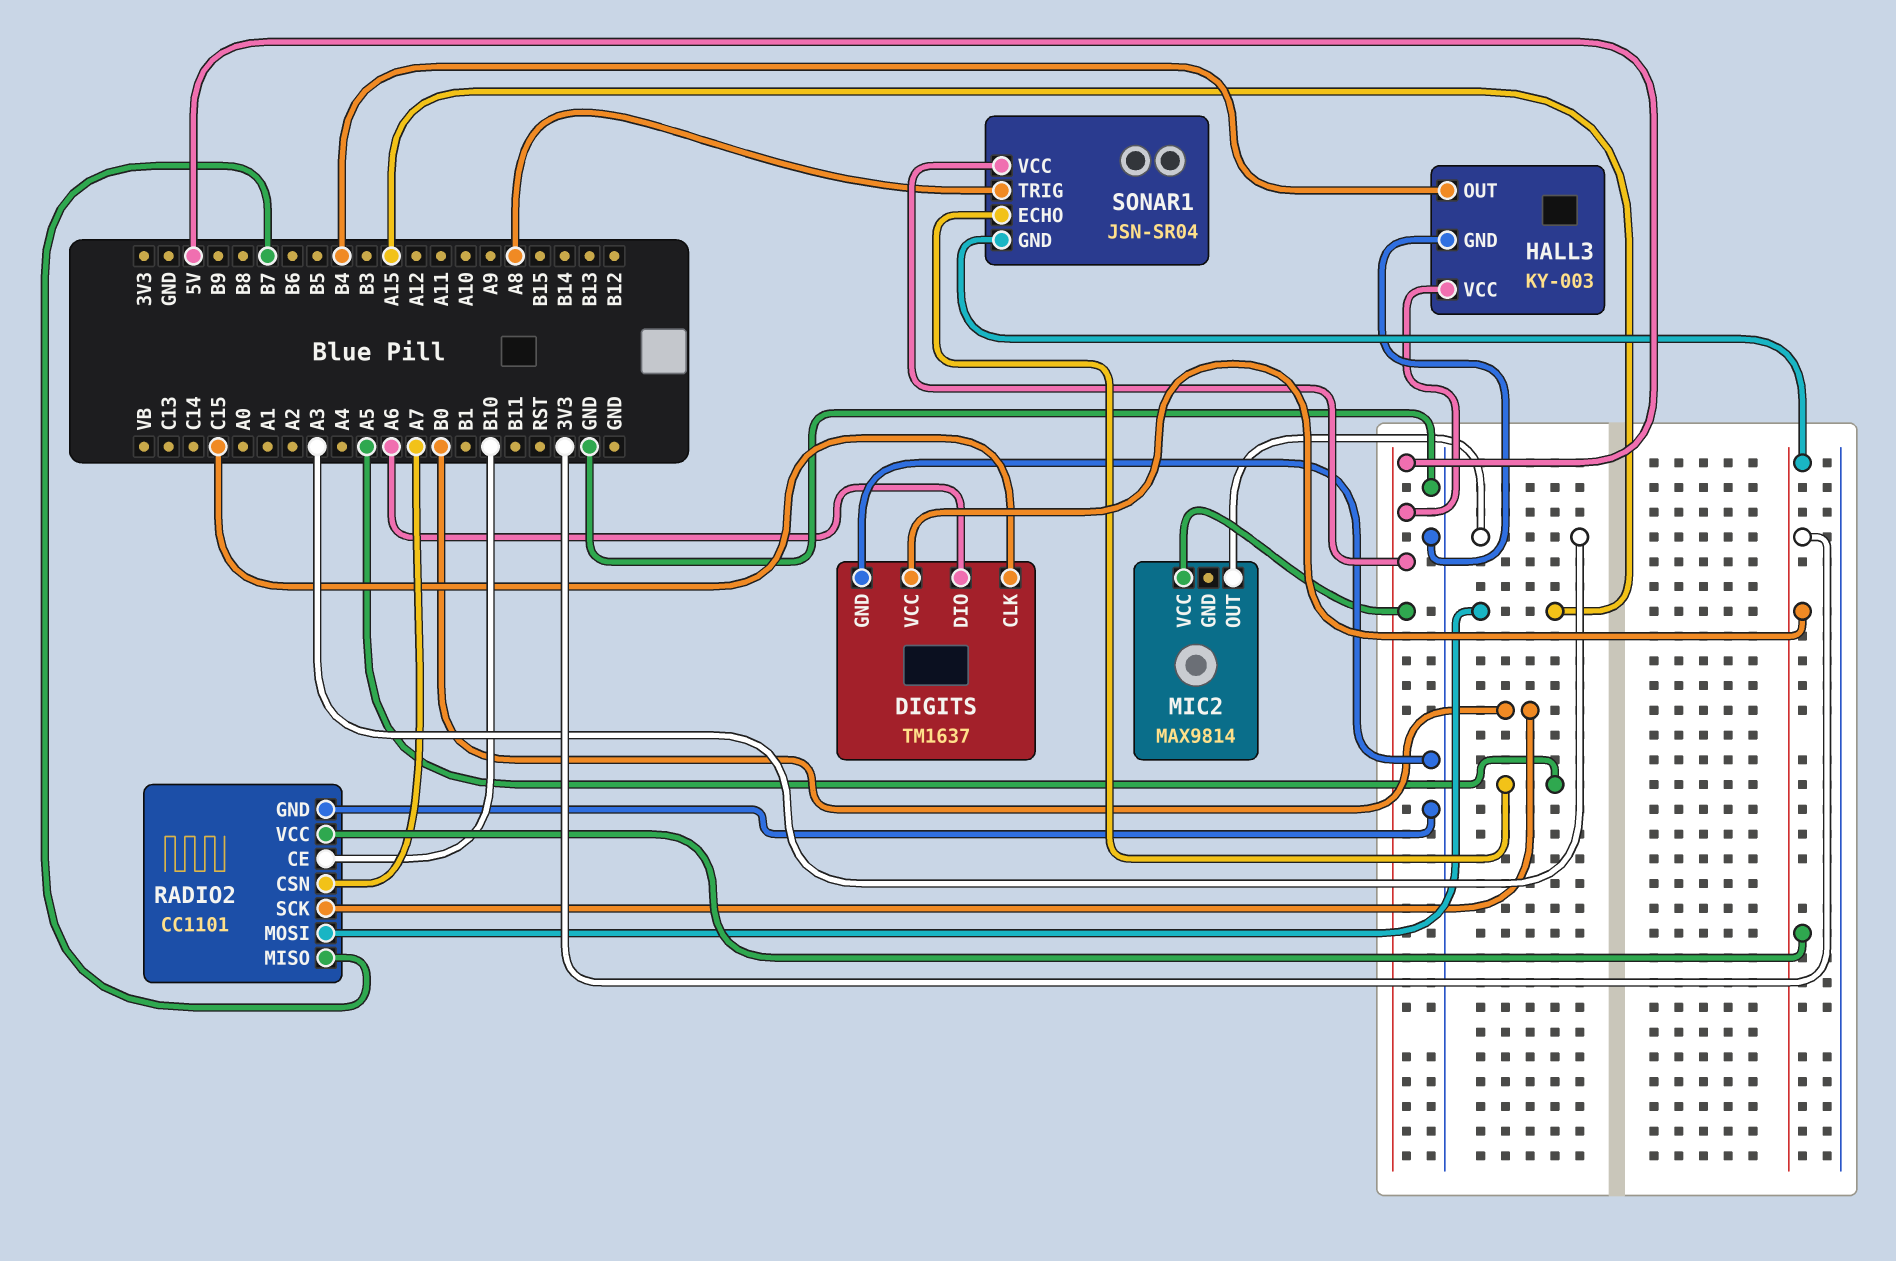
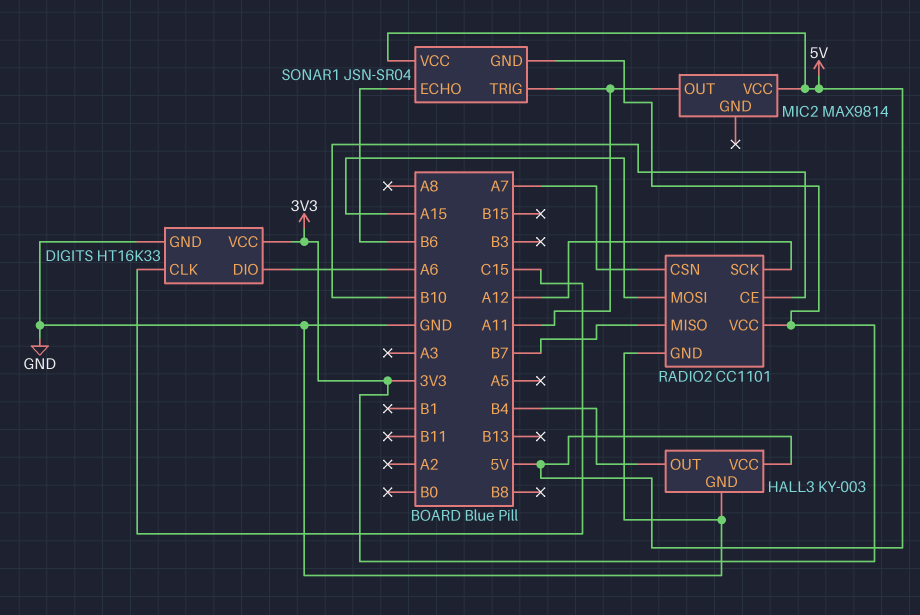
DIGITS: TM1637 -> HT16K33
MIC2 pin OUT: A3 -> A11
RADIO2 pin SCK: B0 -> A12
SONAR1 pin ECHO: A5 -> B6
SONAR1 pin TRIG: A8 -> A11

